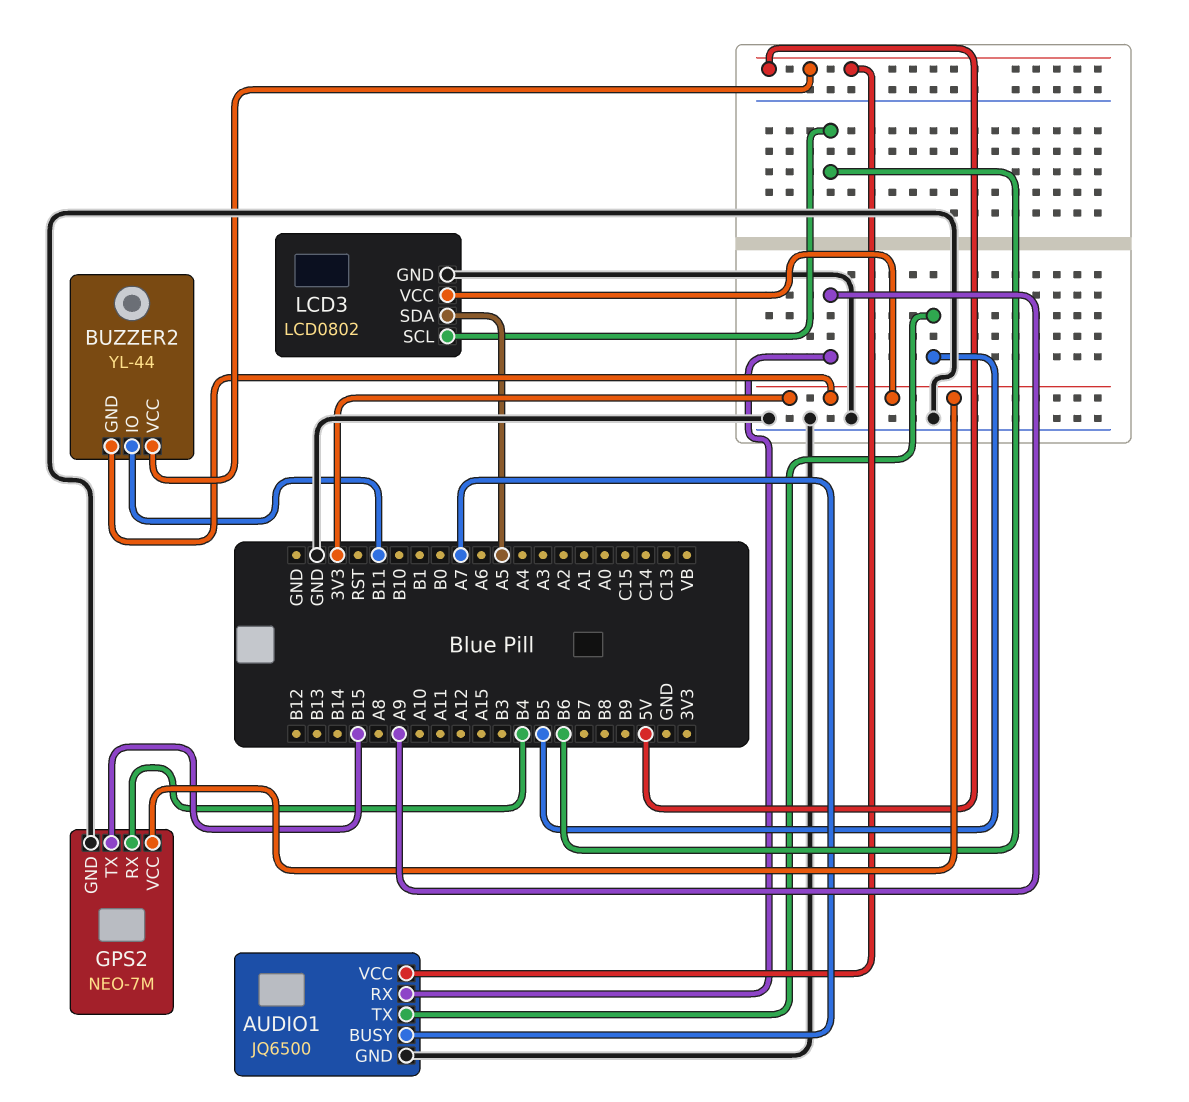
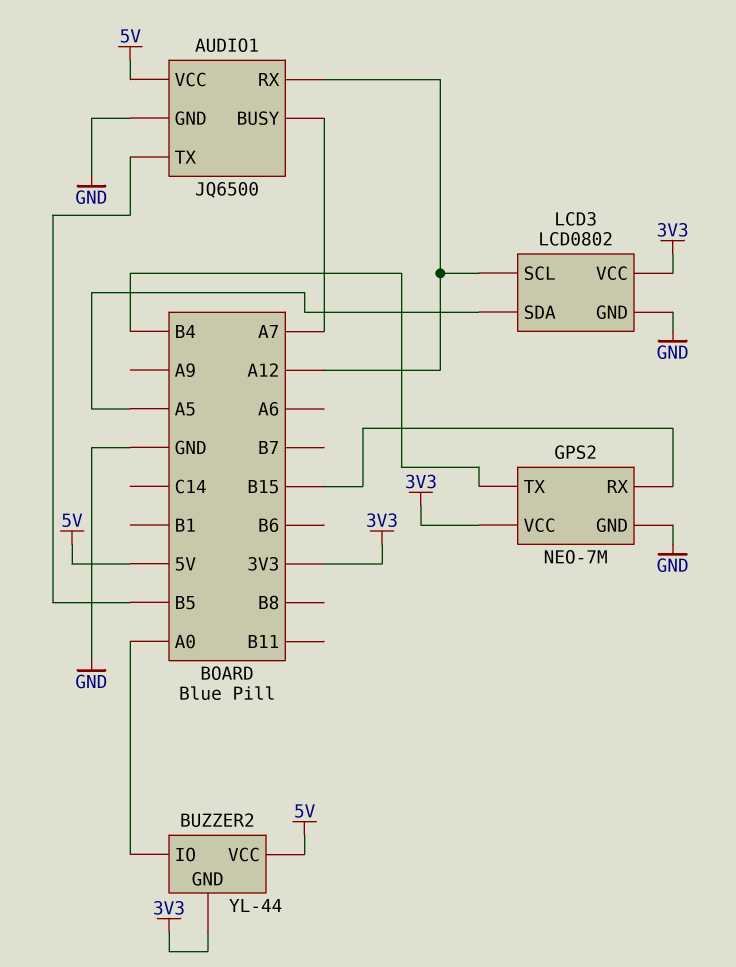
AUDIO1 pin RX: A9 -> A12
BUZZER2 pin IO: B11 -> A0
GPS2 pin RX: B4 -> B15
GPS2 pin TX: B15 -> B4
LCD3 pin SCL: B6 -> A12

